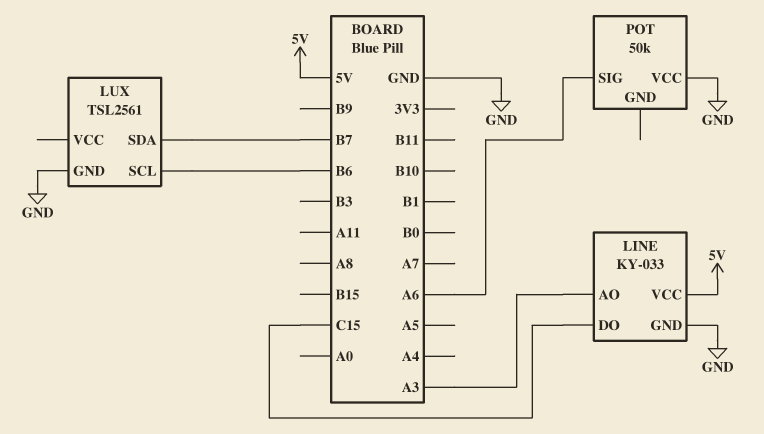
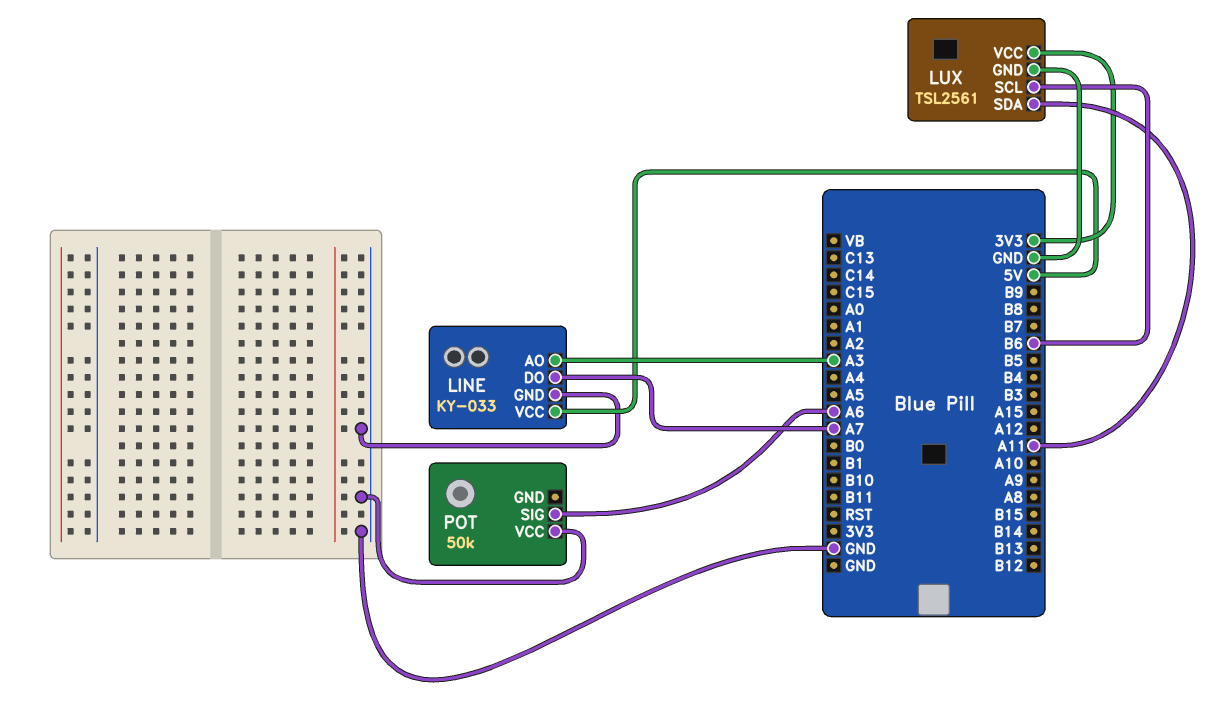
LINE pin DO: C15 -> A7
LUX pin SDA: B7 -> A11
LUX pin VCC: none -> 3V3

